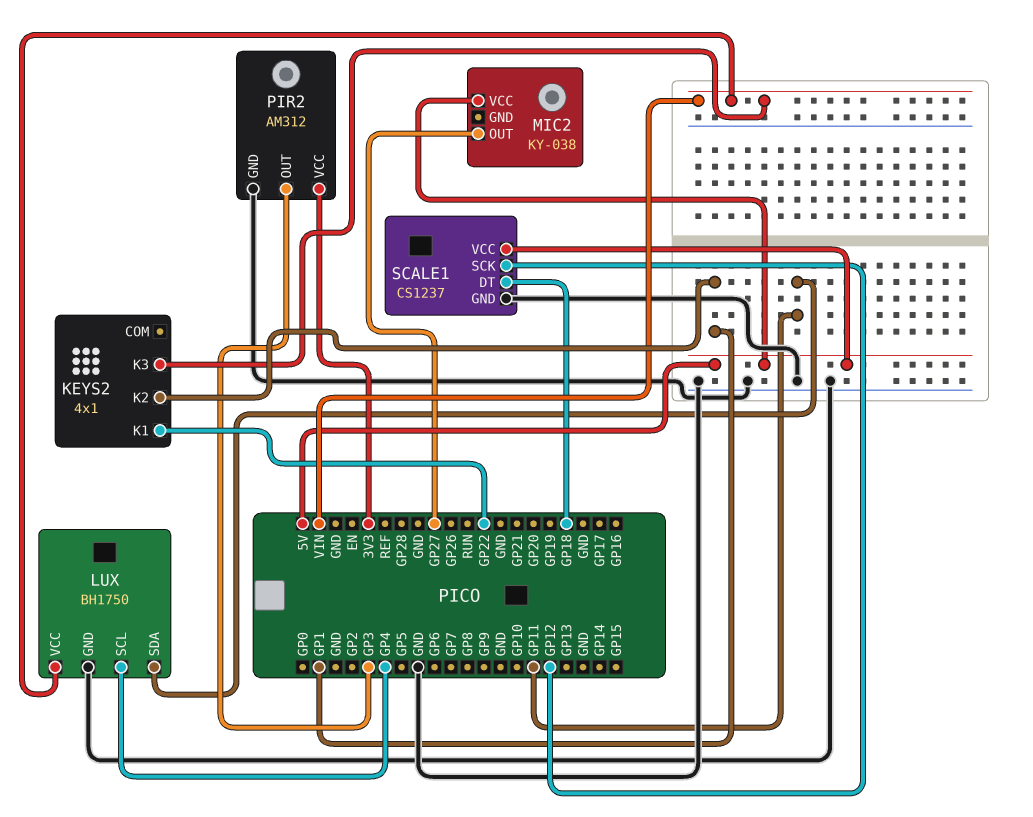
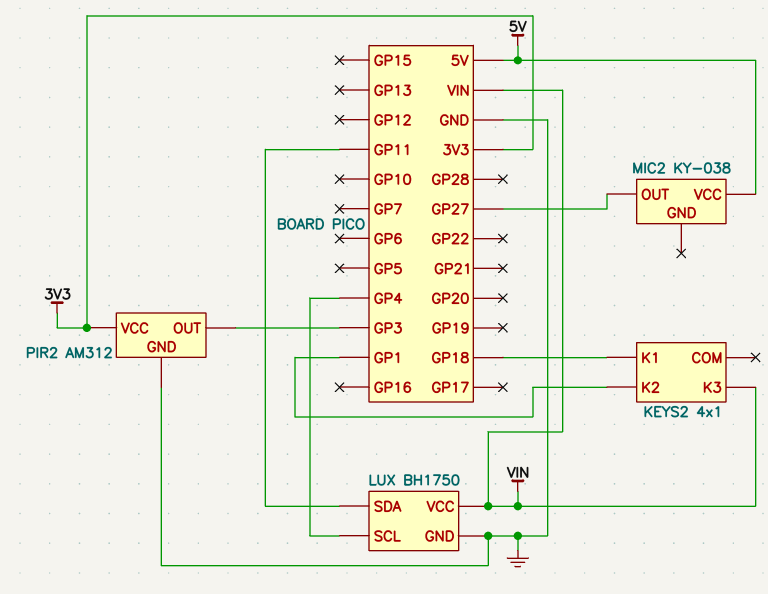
KEYS2 pin K1: GP22 -> GP18
SCALE1: CS1237 -> none
SCALE1 pin DT: GP18 -> none
SCALE1 pin GND: GND -> none
SCALE1 pin SCK: GP12 -> none
SCALE1 pin VCC: 5V -> none

